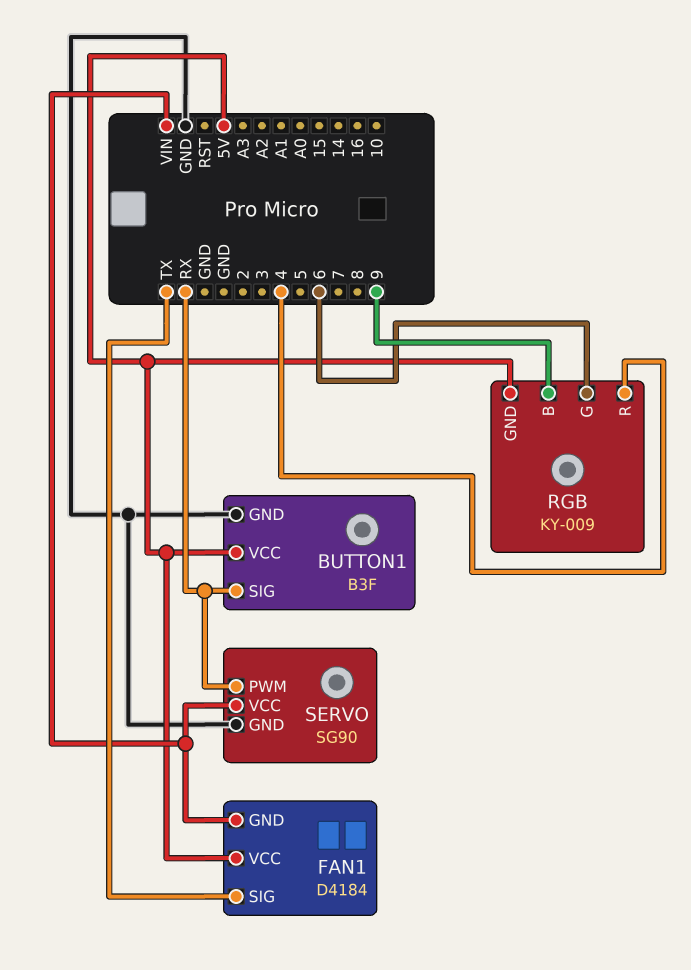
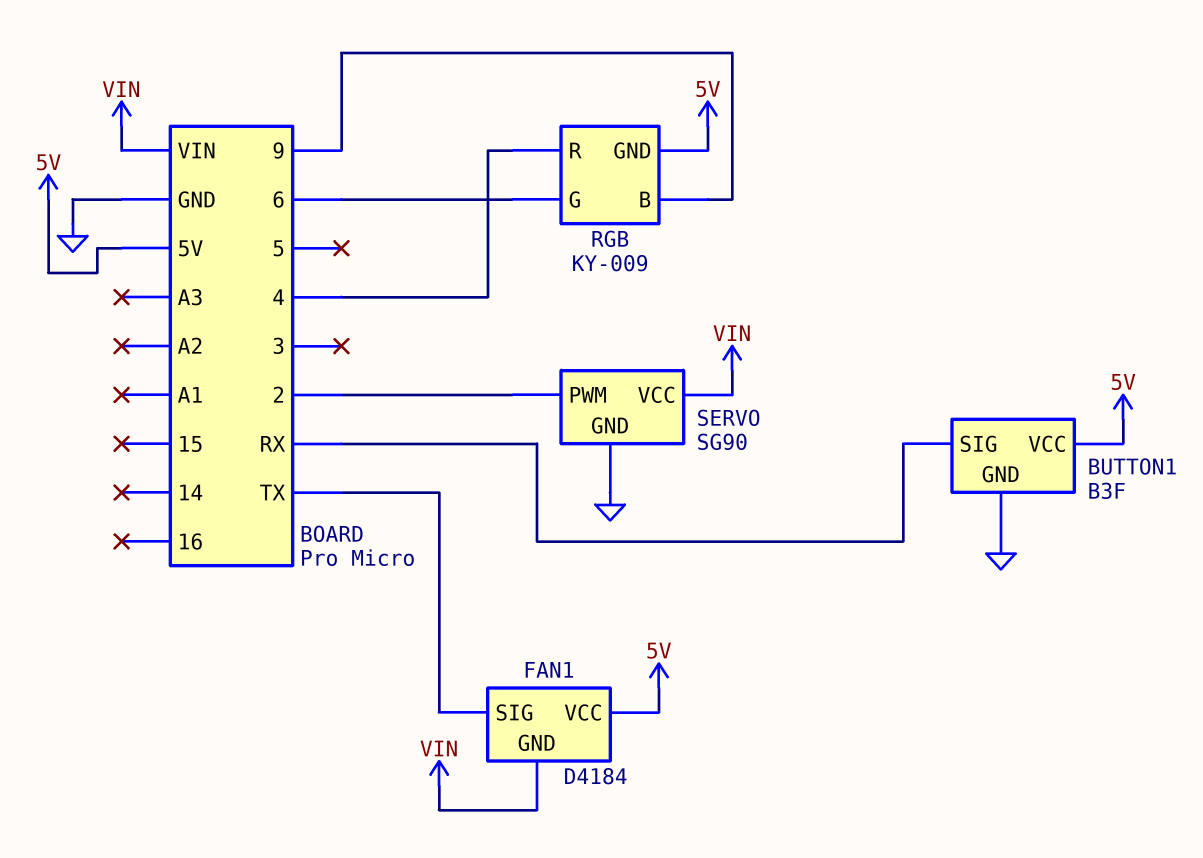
SERVO pin PWM: RX -> 2

